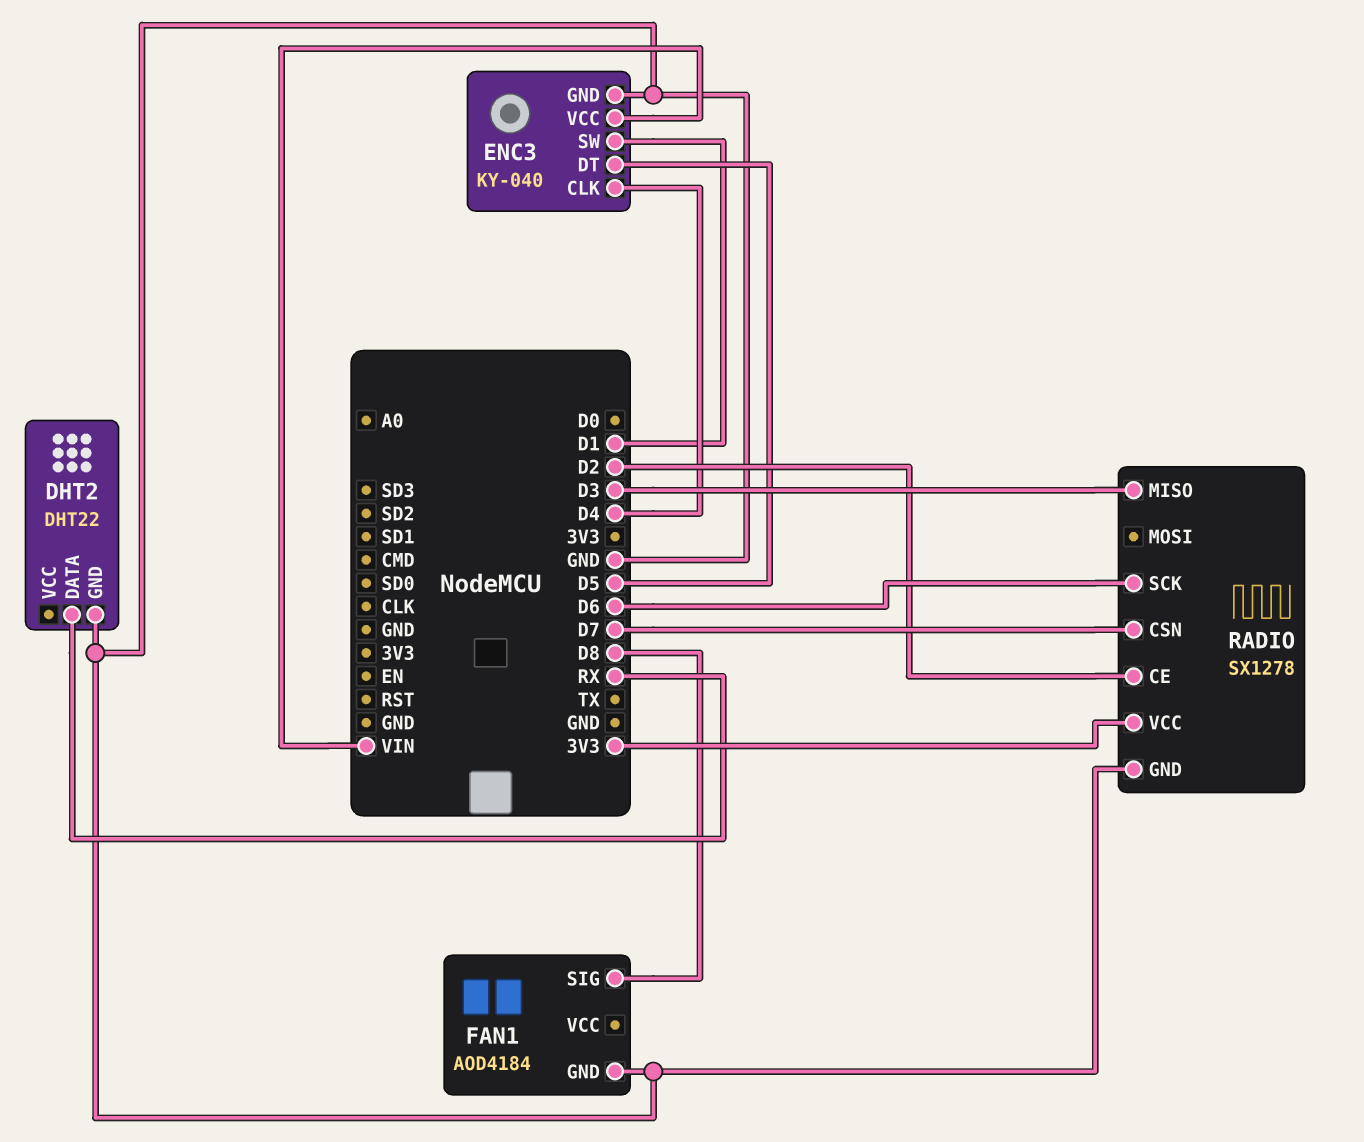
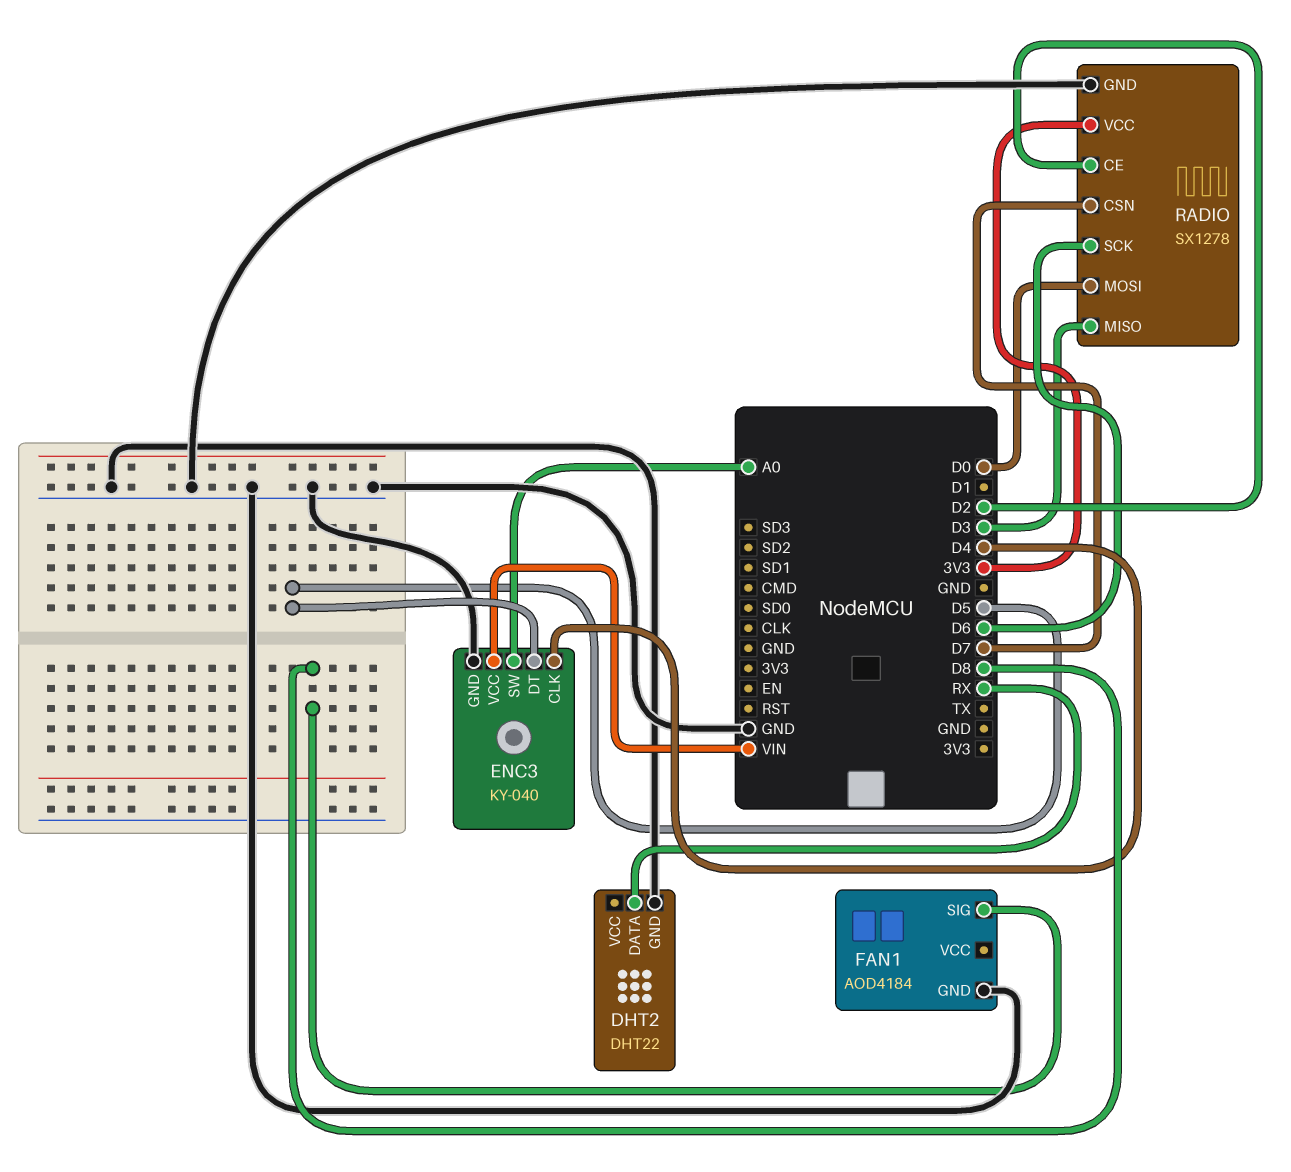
ENC3 pin SW: D1 -> A0
RADIO pin MOSI: none -> D0

